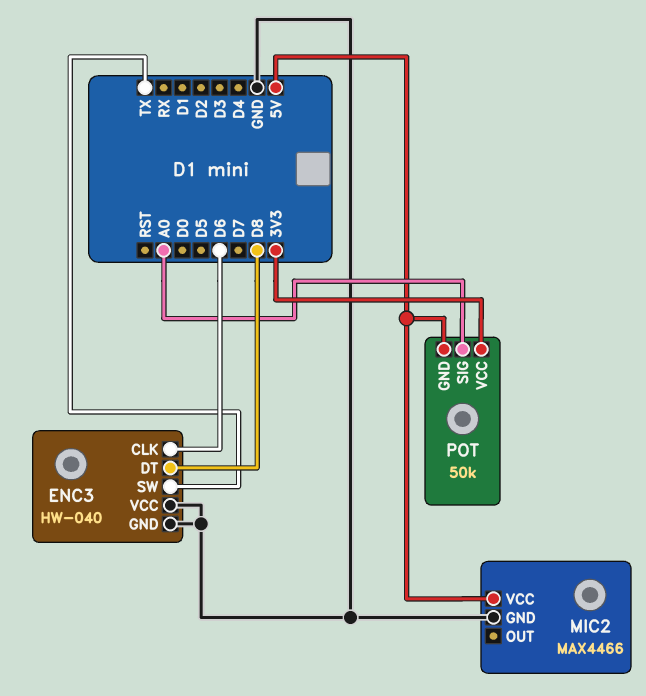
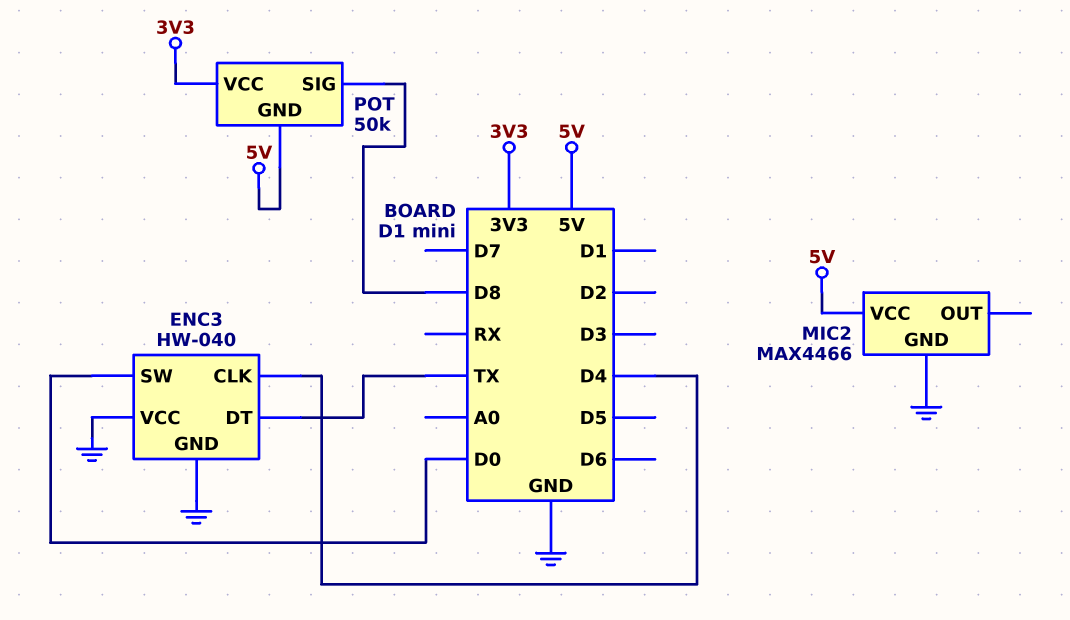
ENC3 pin CLK: D6 -> D4
ENC3 pin DT: D8 -> TX
ENC3 pin SW: TX -> D0
POT pin SIG: A0 -> D8

